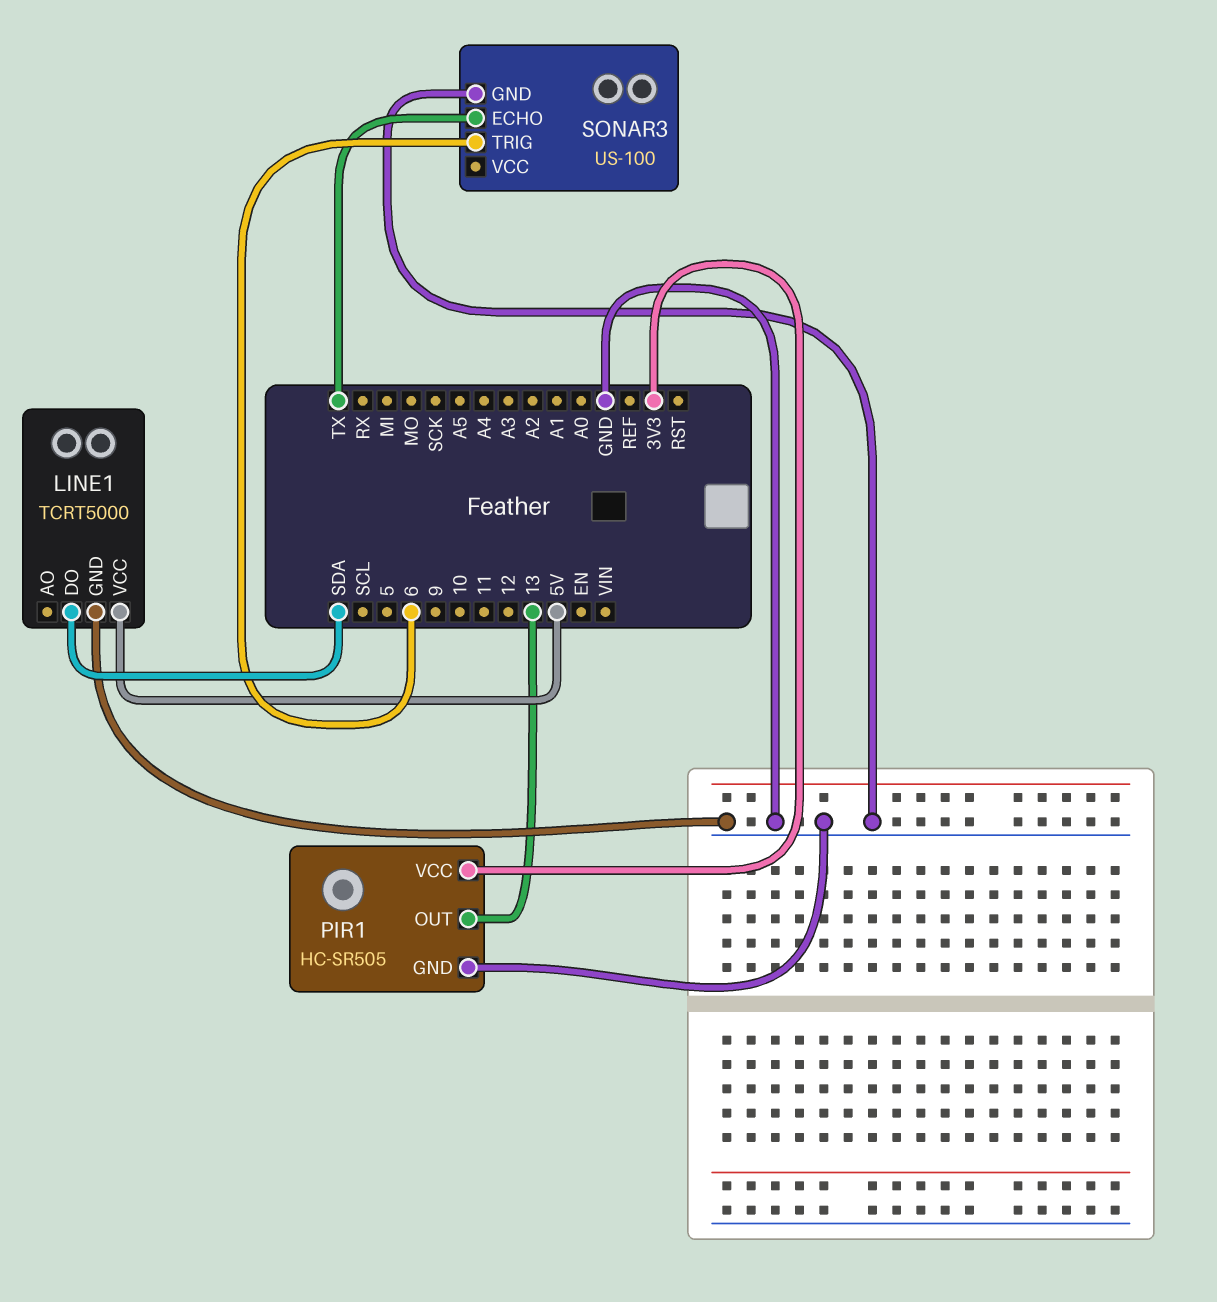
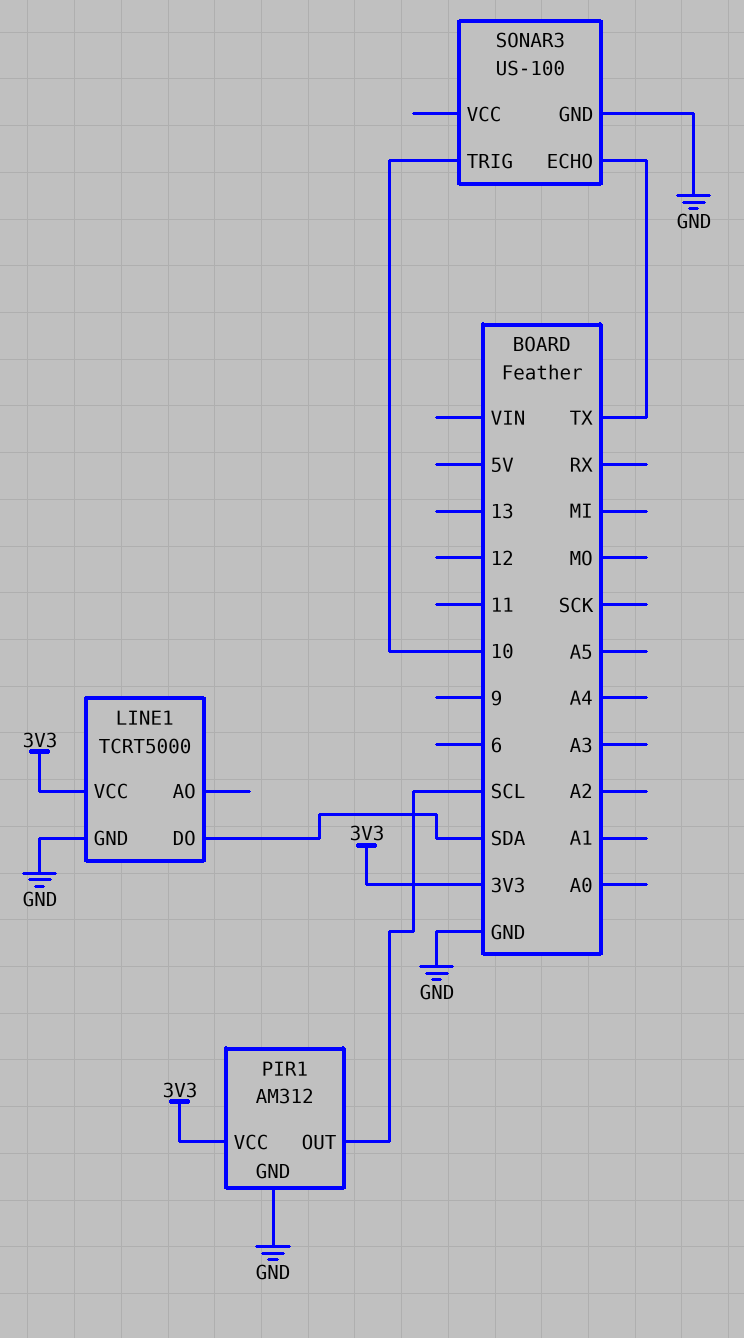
LINE1 pin VCC: 5V -> 3V3
PIR1: HC-SR505 -> AM312
PIR1 pin OUT: 13 -> SCL
SONAR3 pin TRIG: 6 -> 10

